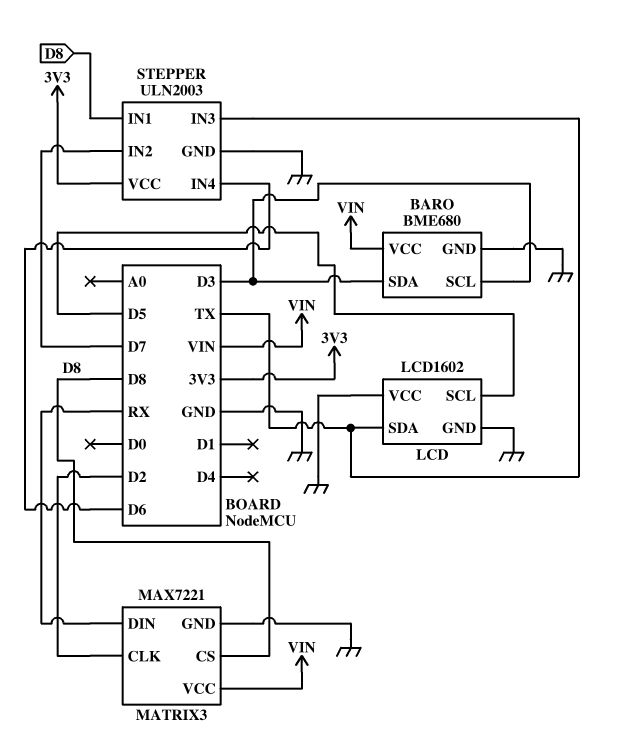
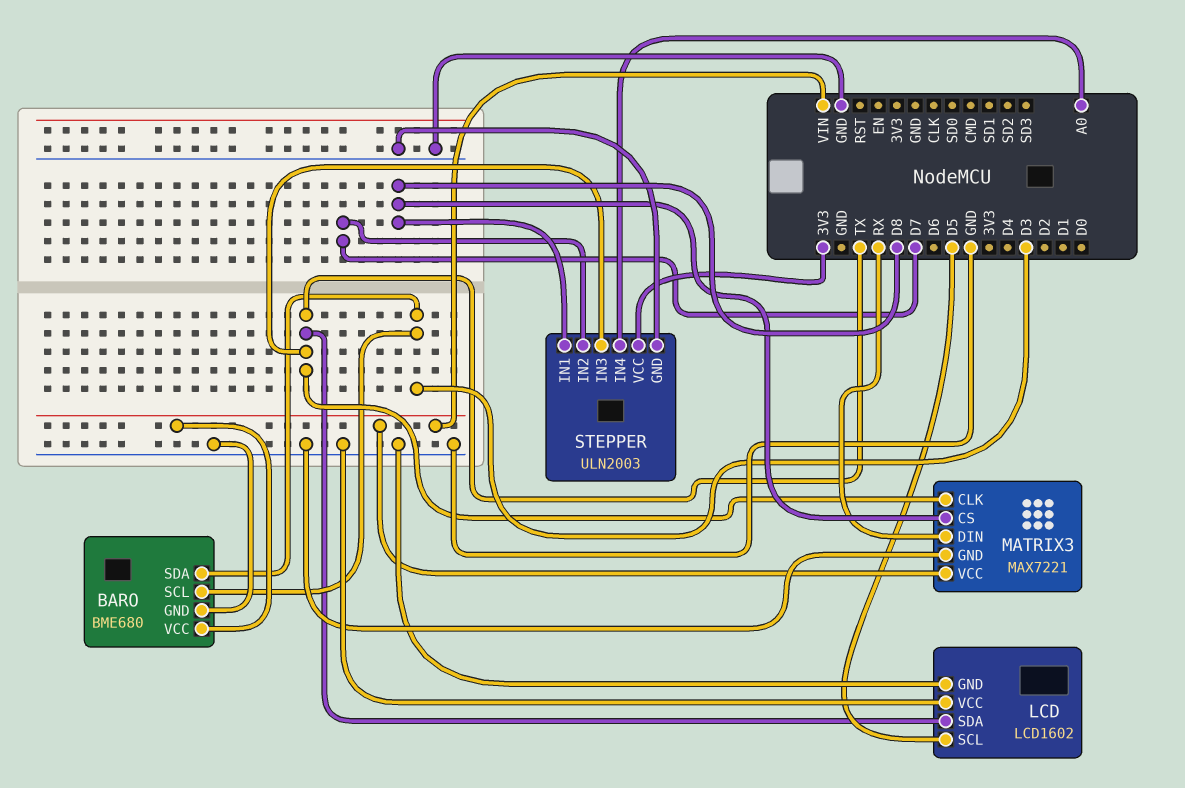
MATRIX3 pin CLK: D2 -> TX
STEPPER pin IN4: D6 -> A0

